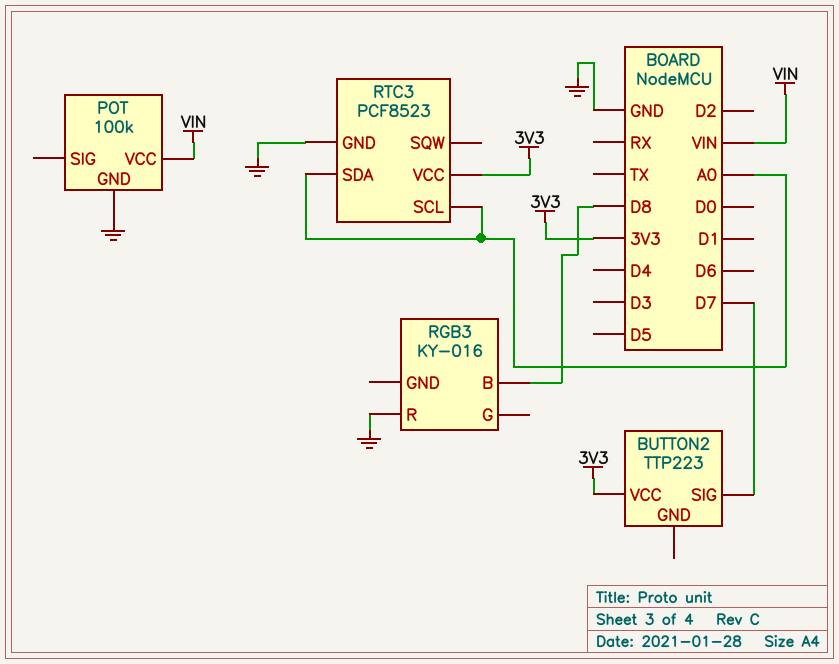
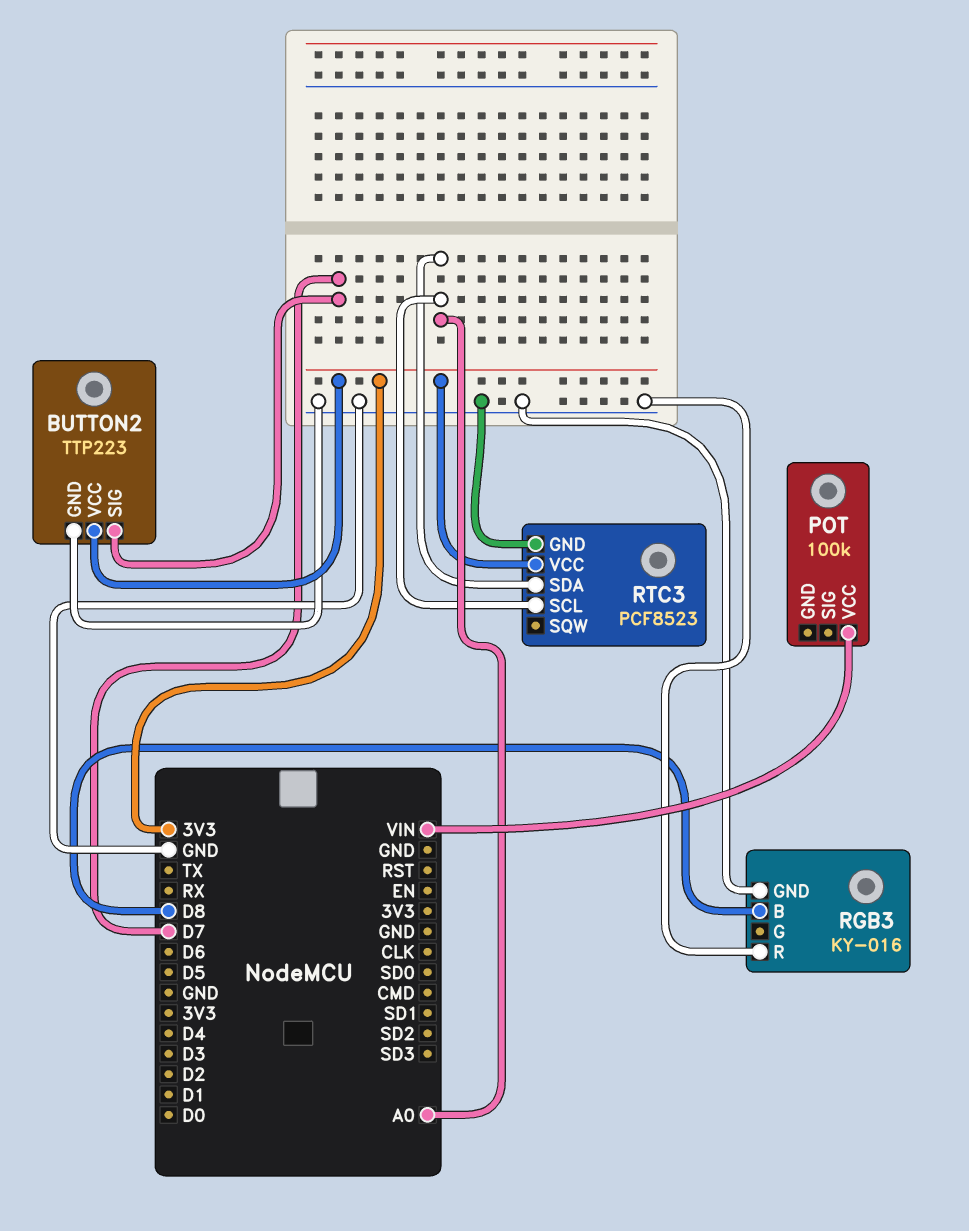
BUTTON2 pin GND: none -> GND
POT pin GND: GND -> none
RGB3 pin GND: none -> GND

